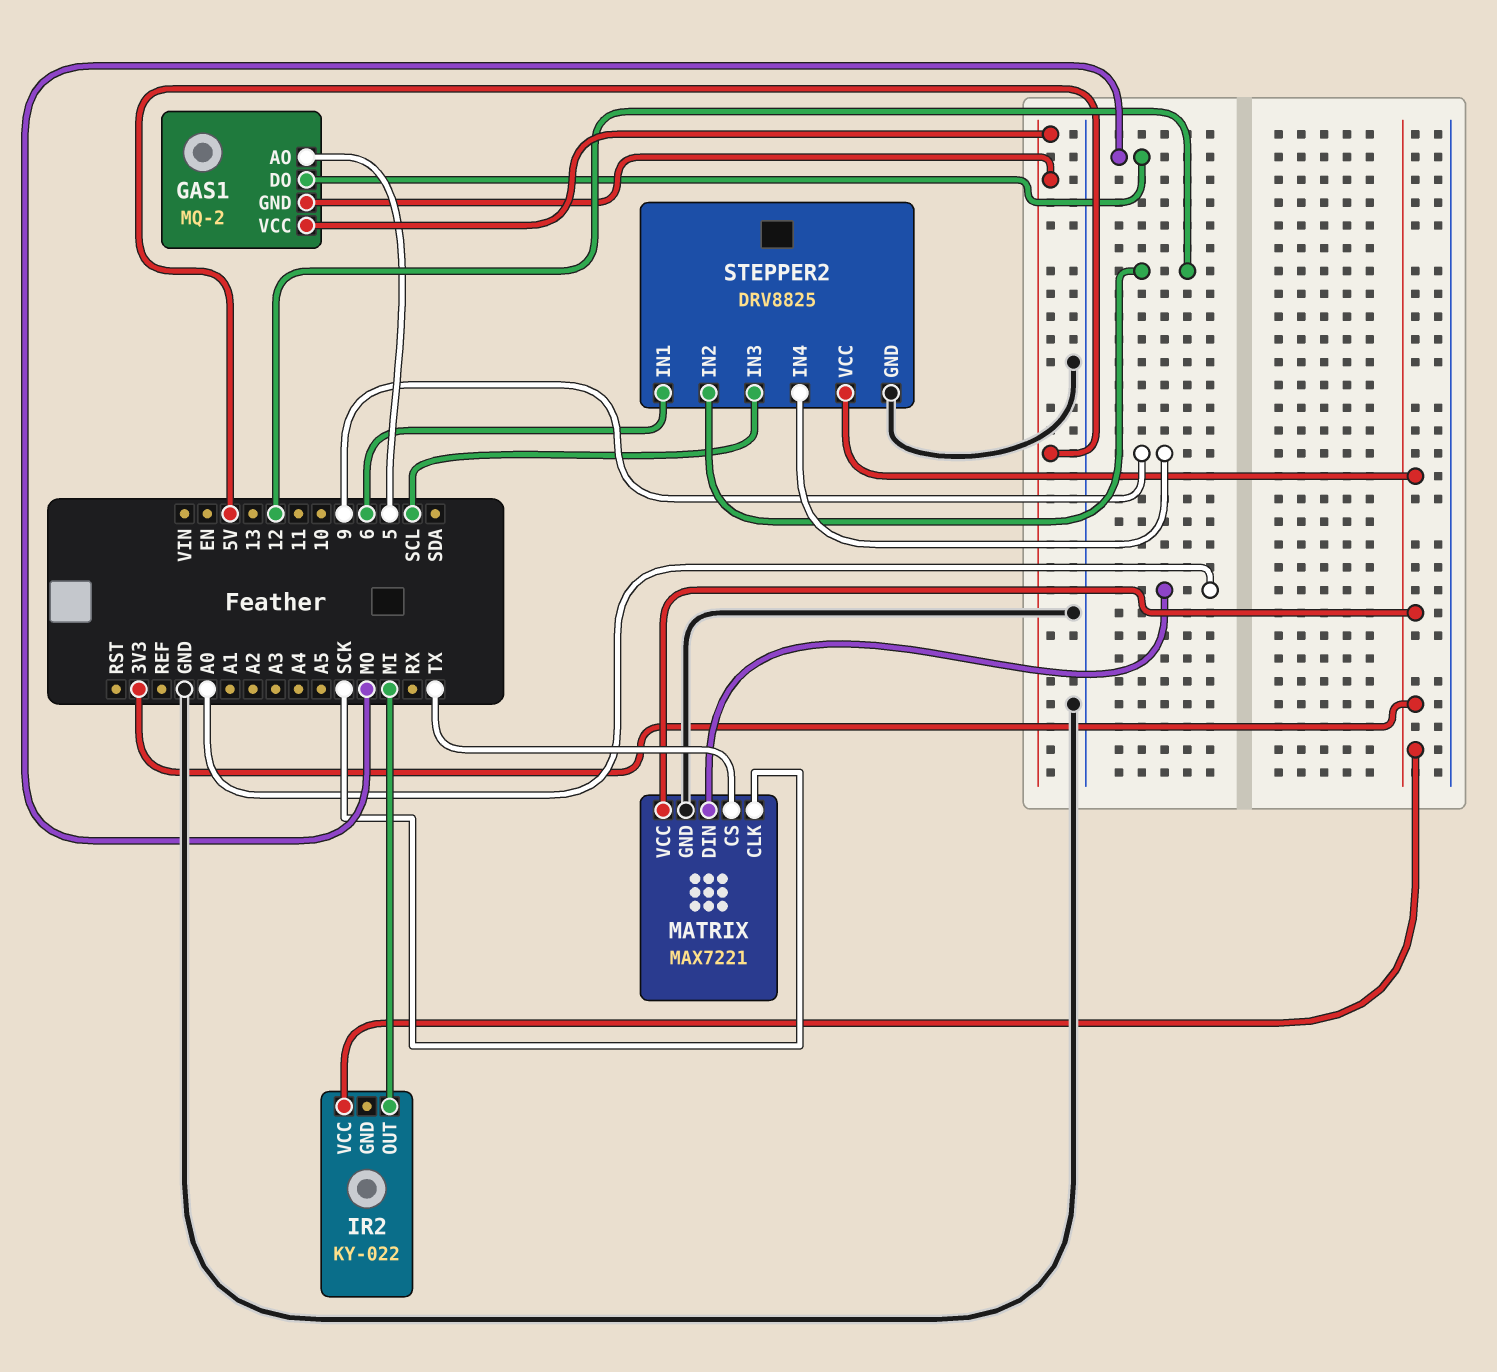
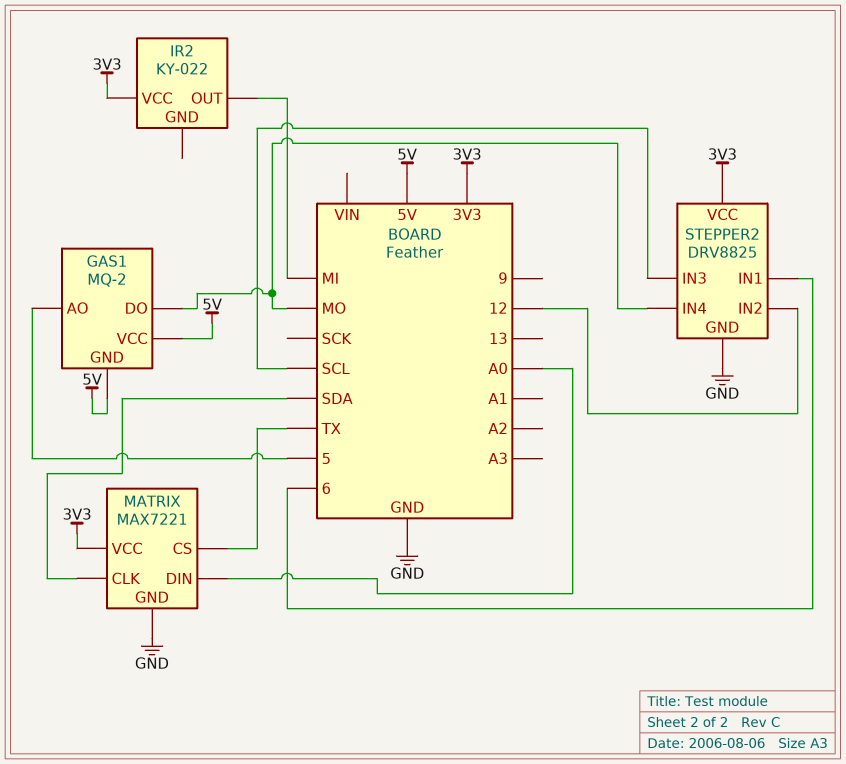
MATRIX pin CLK: SCK -> SDA
STEPPER2 pin IN4: 9 -> MO

